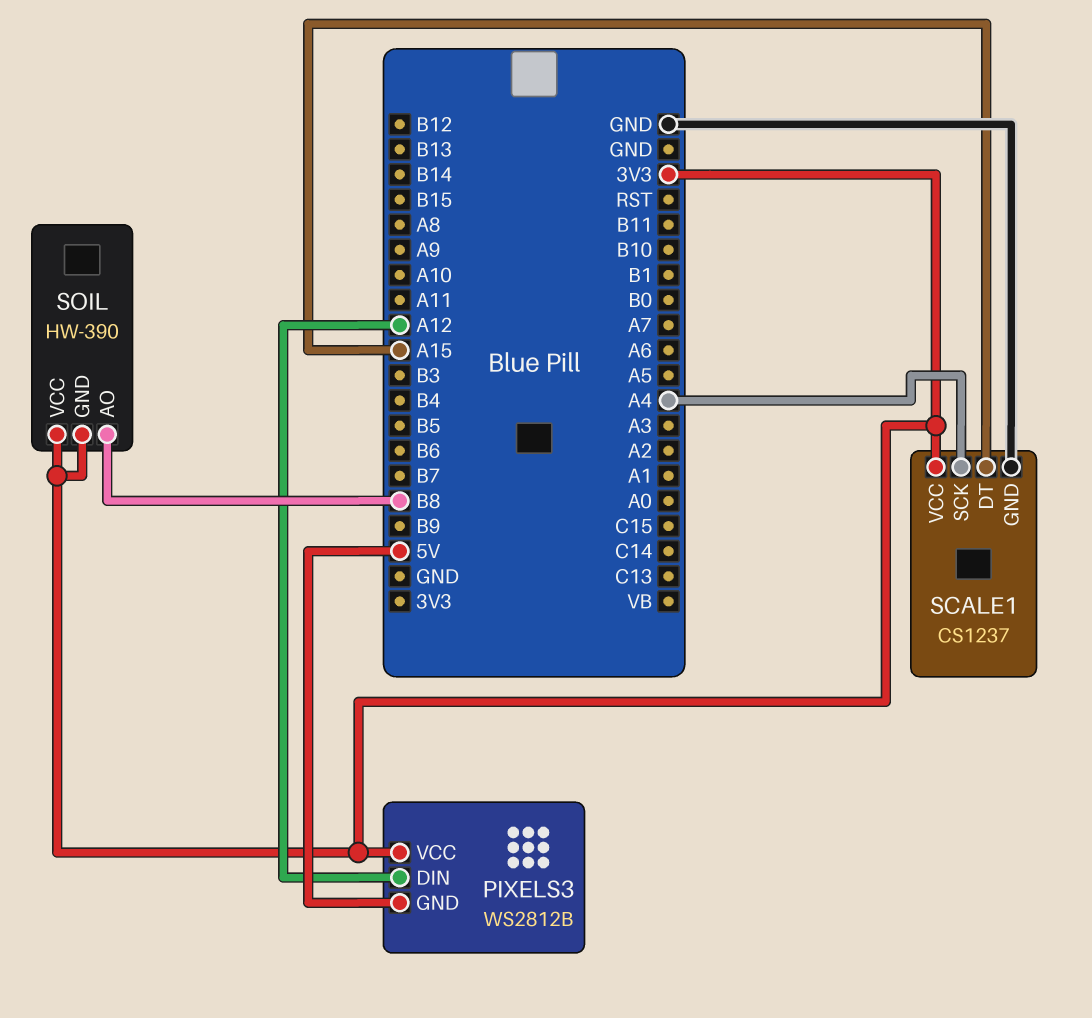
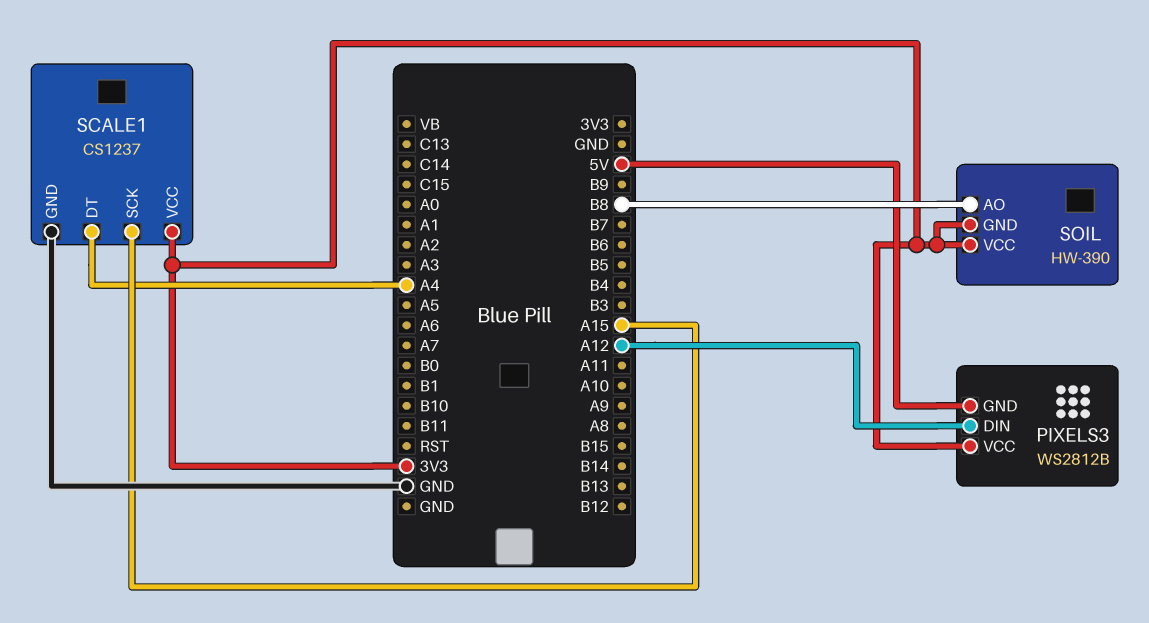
SCALE1 pin DT: A15 -> A4
SCALE1 pin SCK: A4 -> A15

